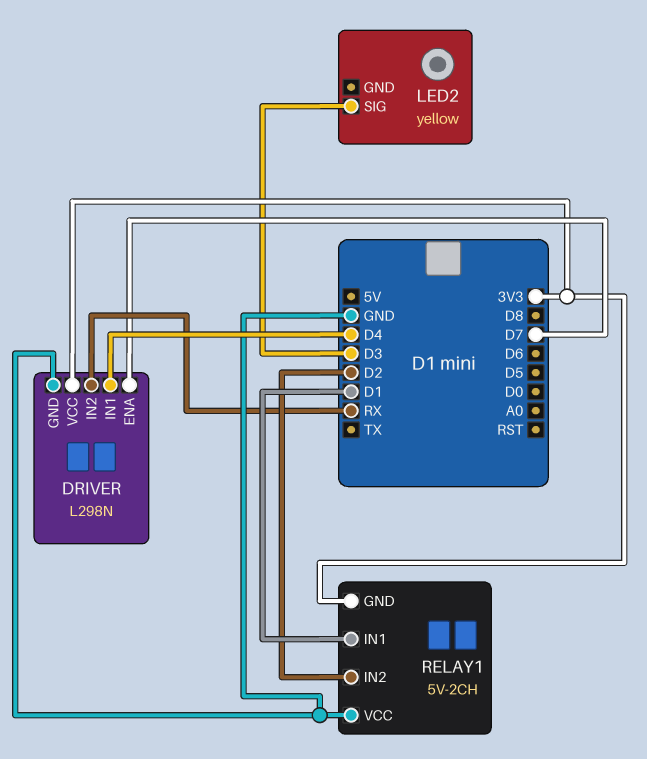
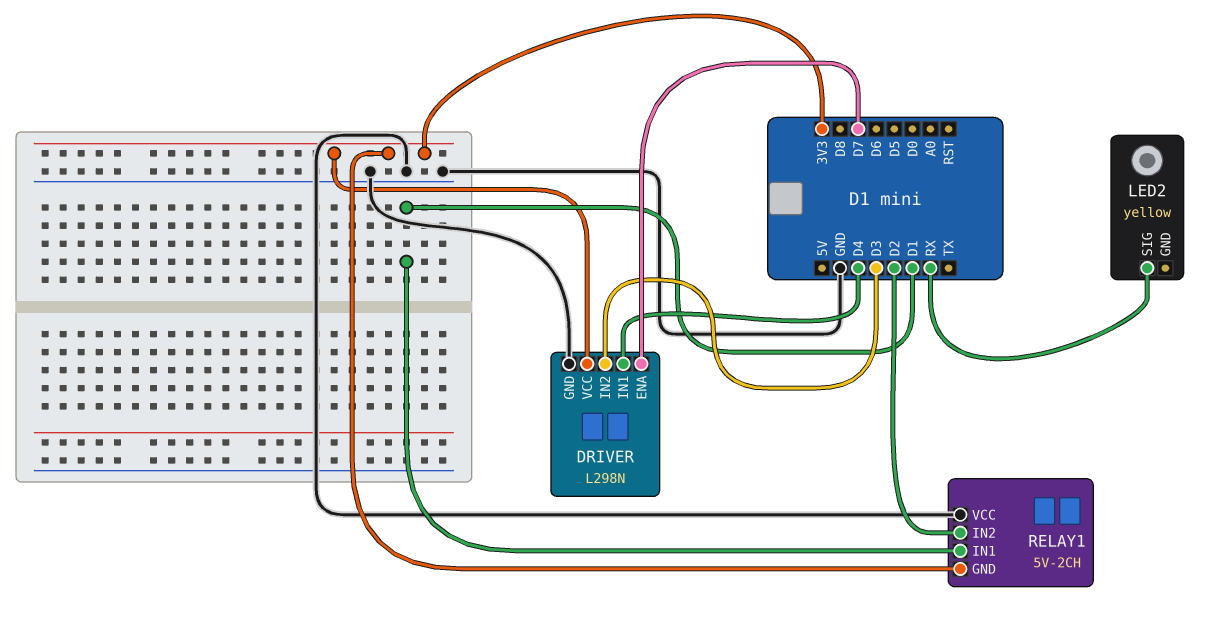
DRIVER pin IN2: RX -> D3
LED2 pin SIG: D3 -> RX

